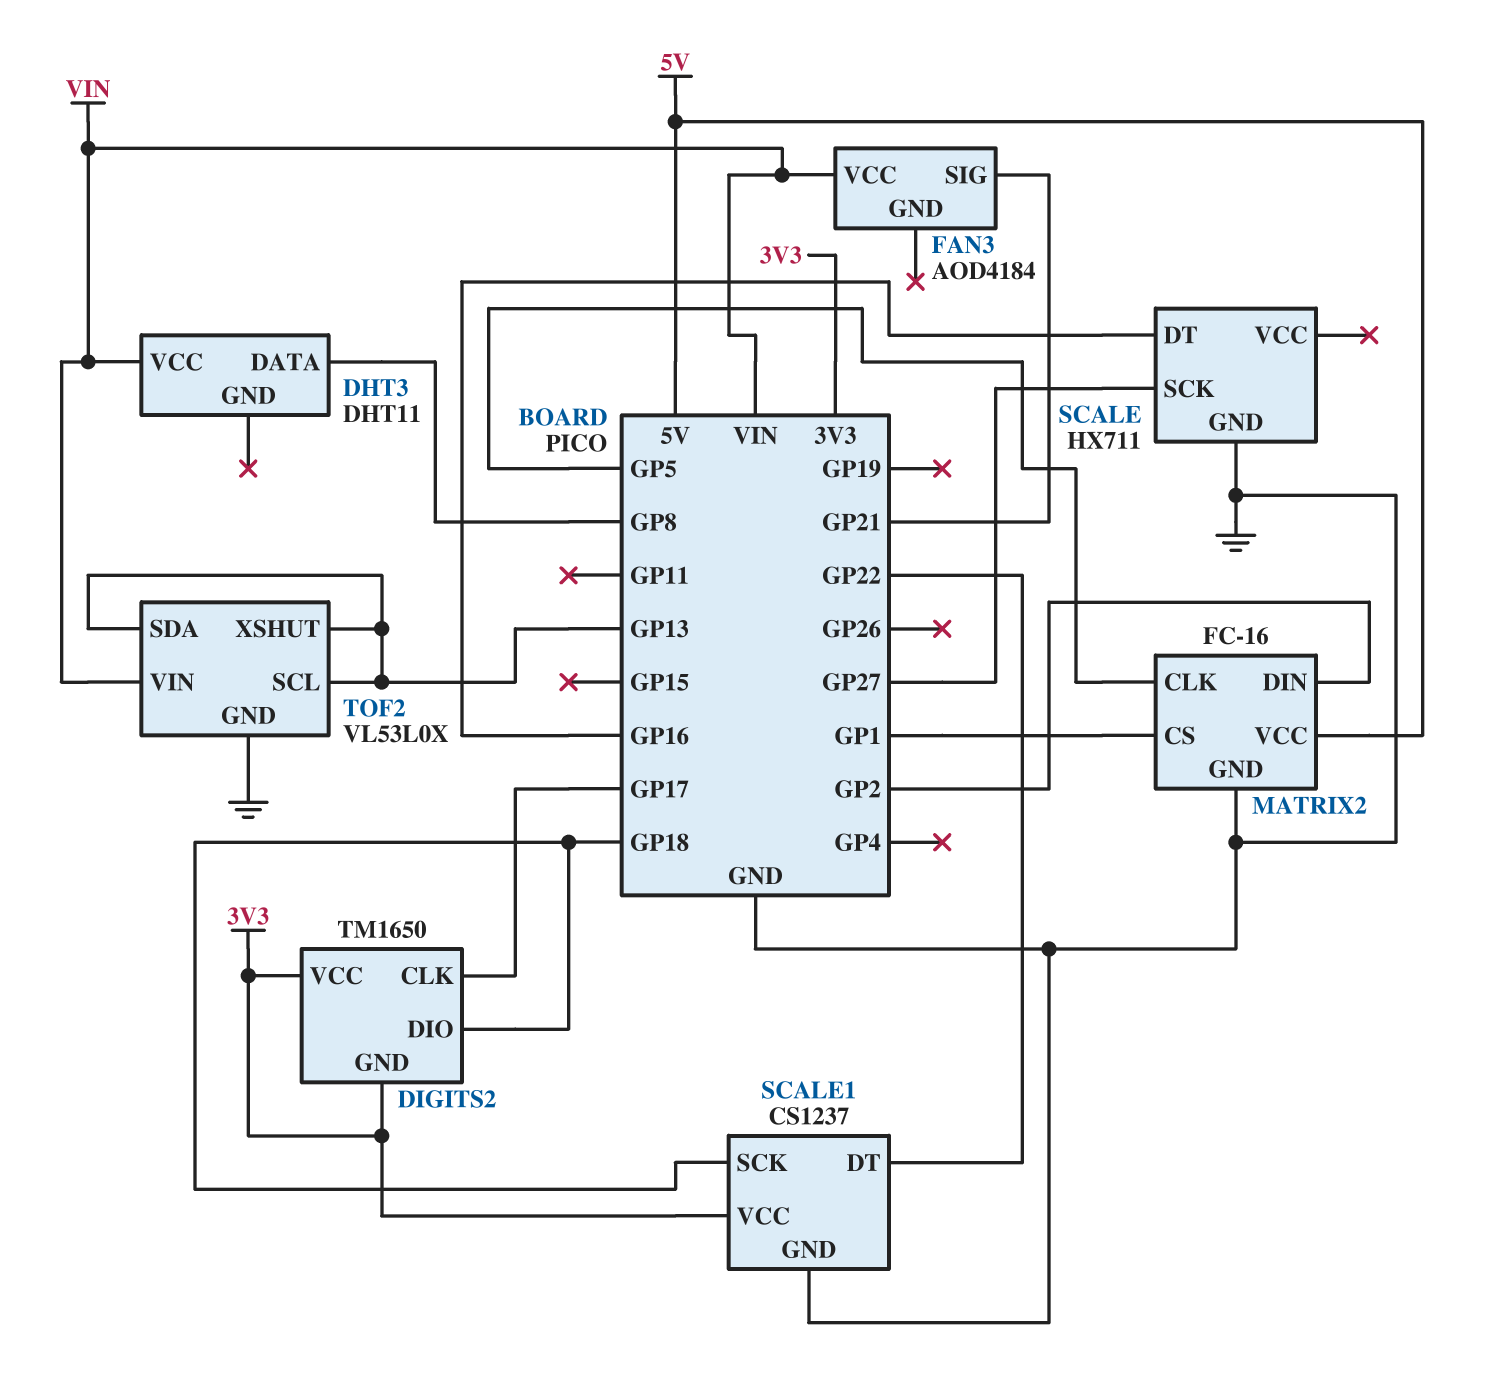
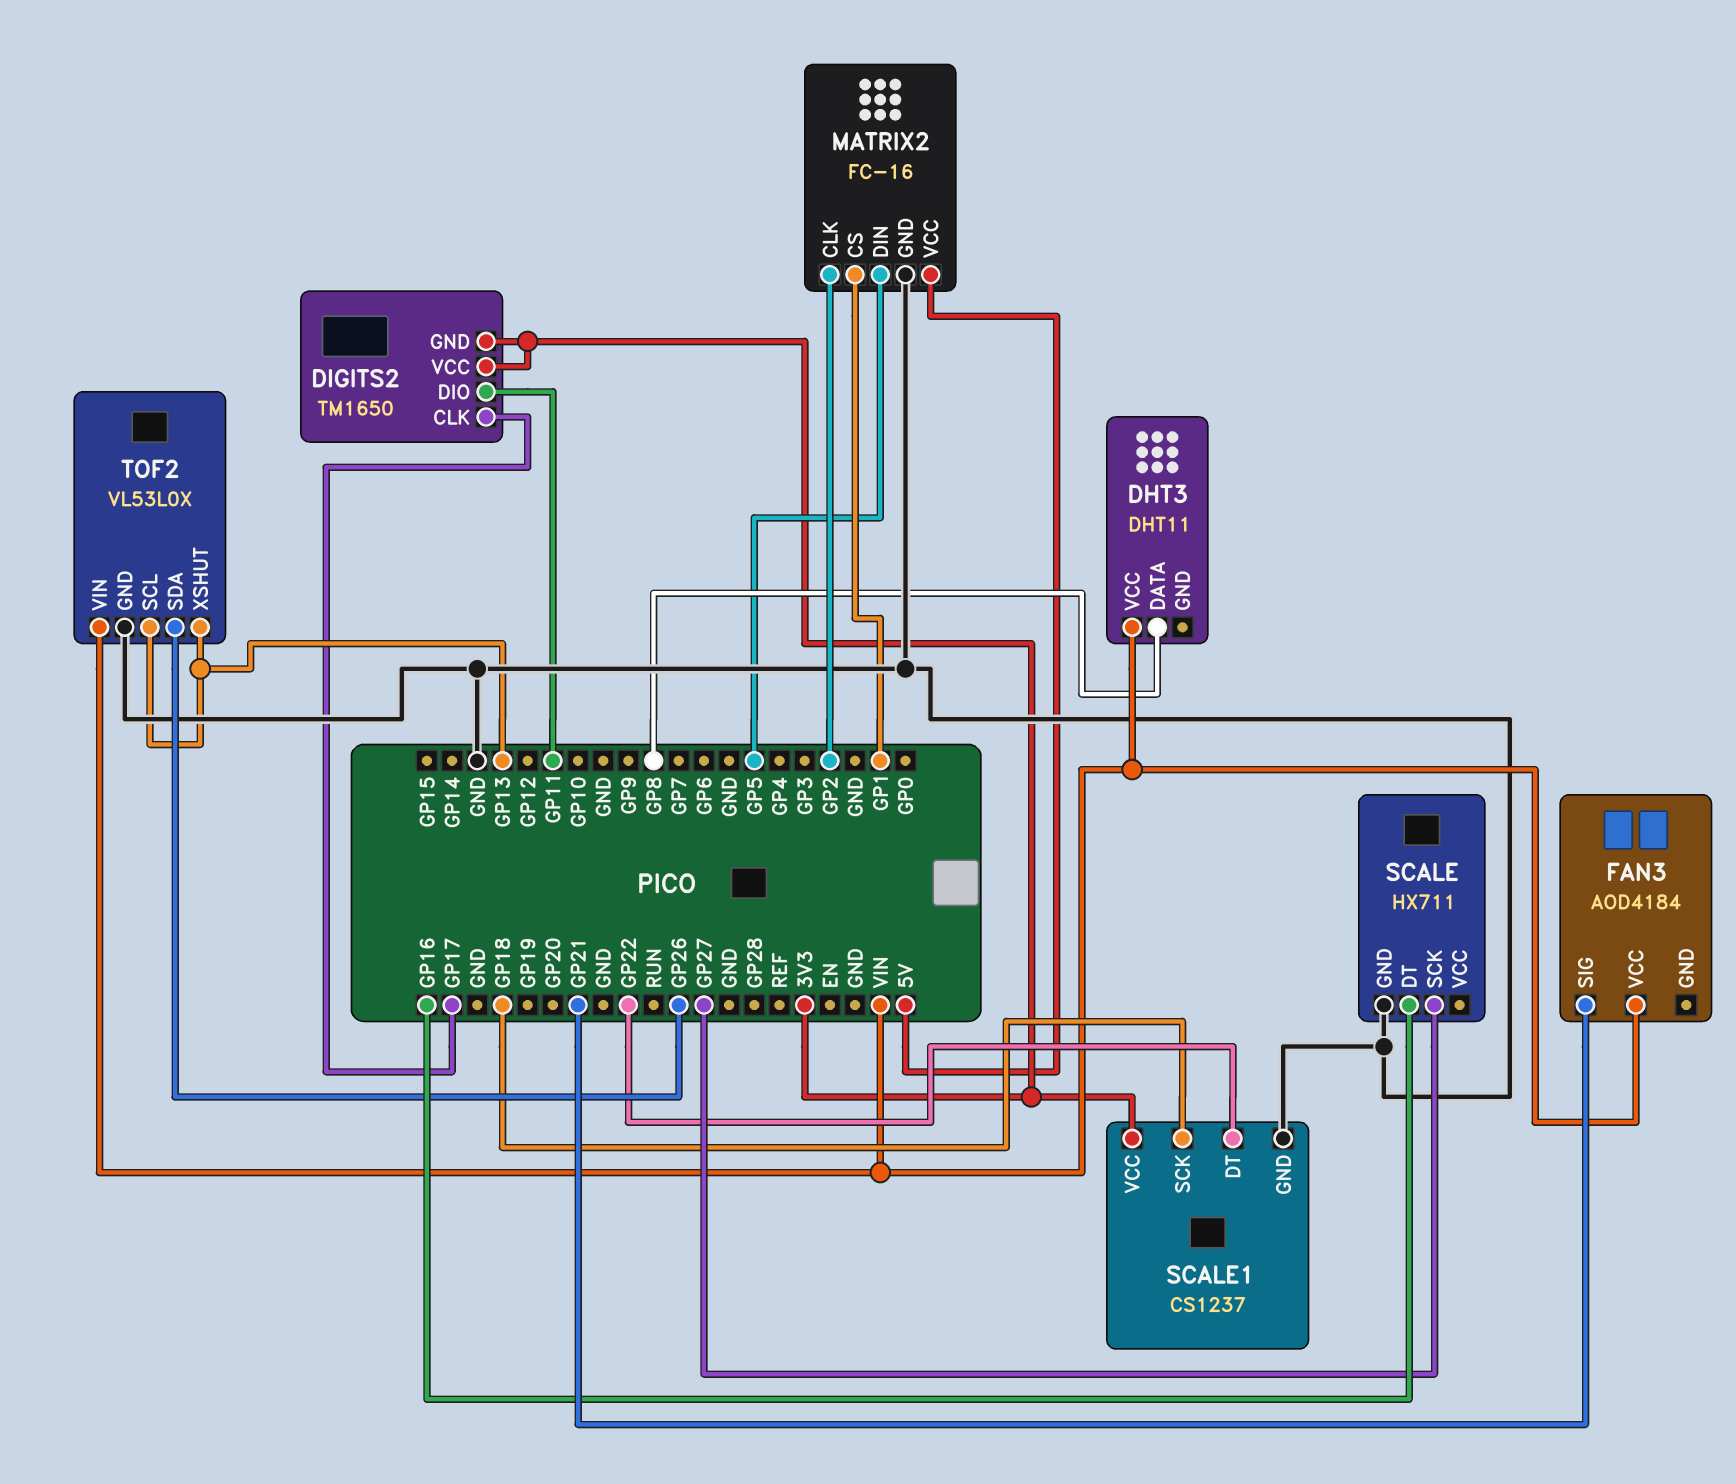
DIGITS2 pin DIO: GP18 -> GP11
MATRIX2 pin CLK: GP5 -> GP2
MATRIX2 pin DIN: GP2 -> GP5
TOF2 pin SDA: GP13 -> GP26

